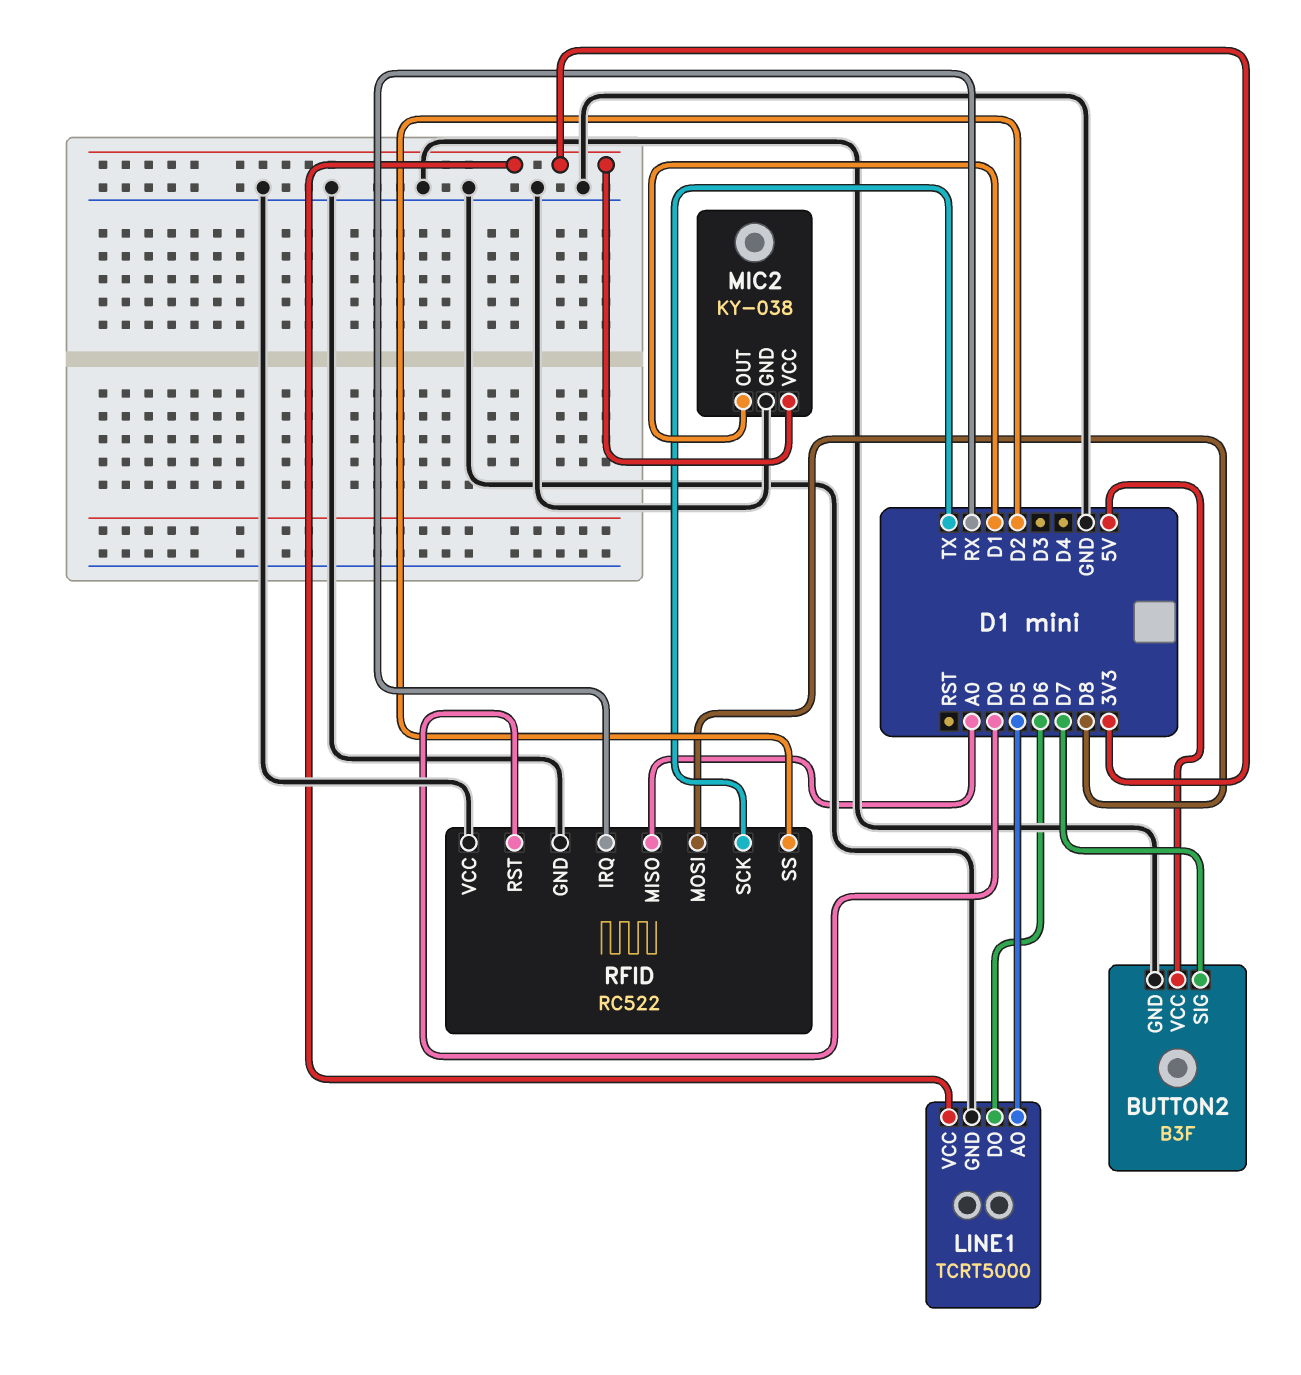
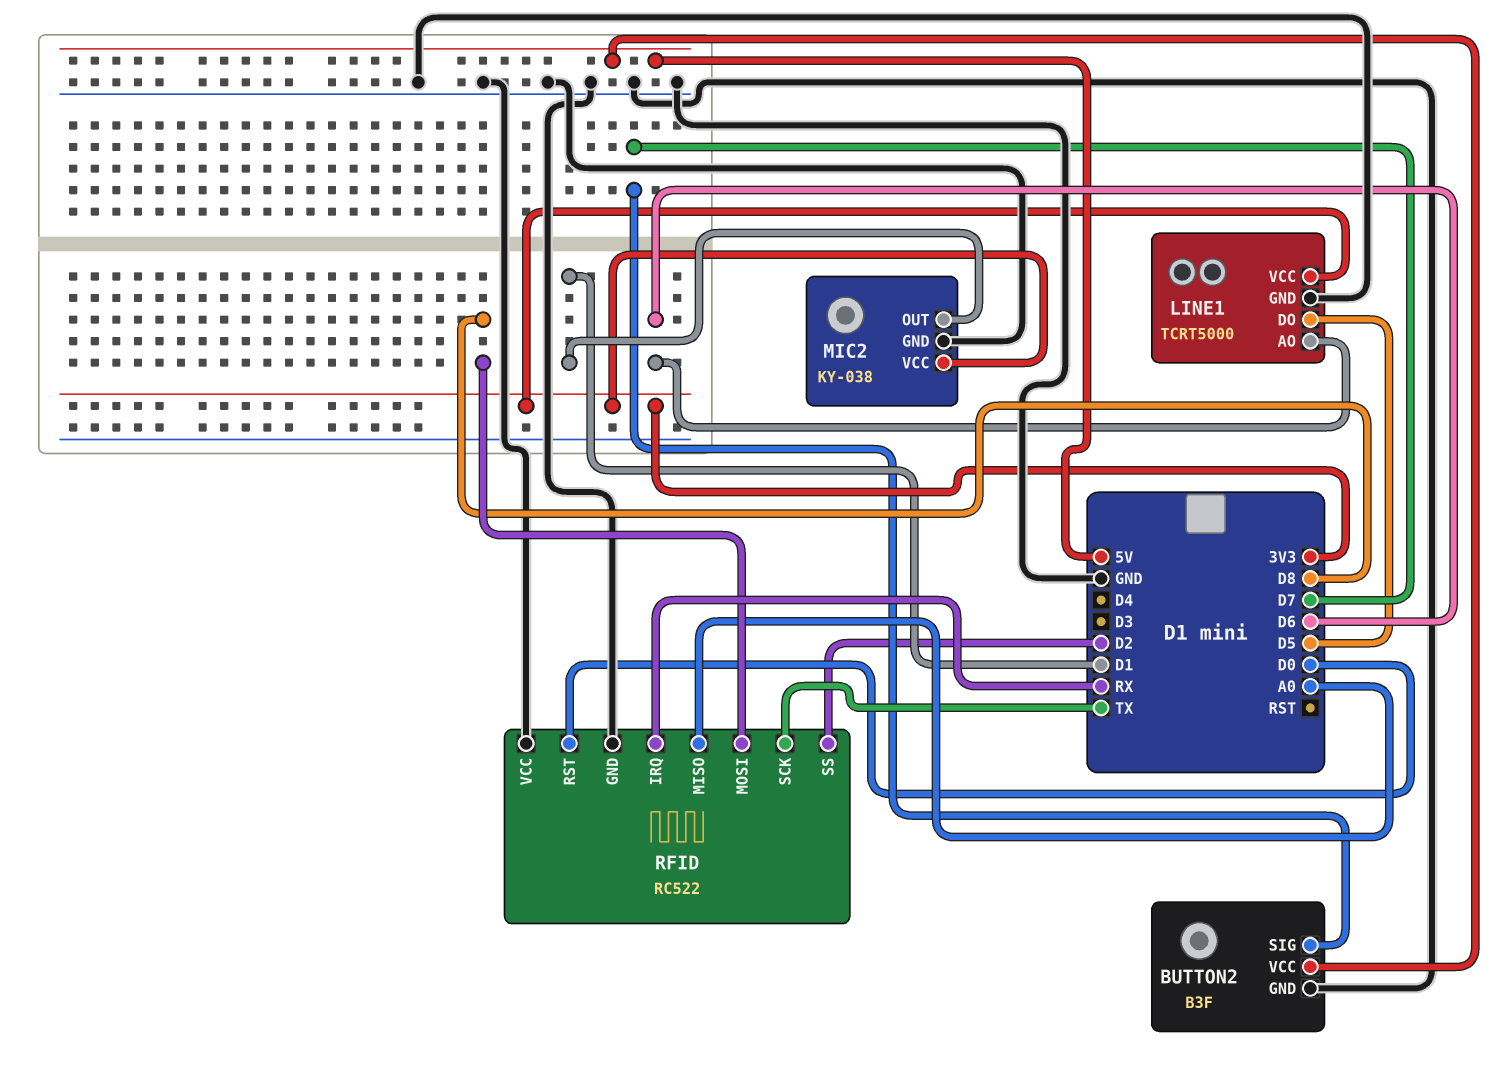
LINE1 pin AO: D5 -> D6
LINE1 pin DO: D6 -> D5

